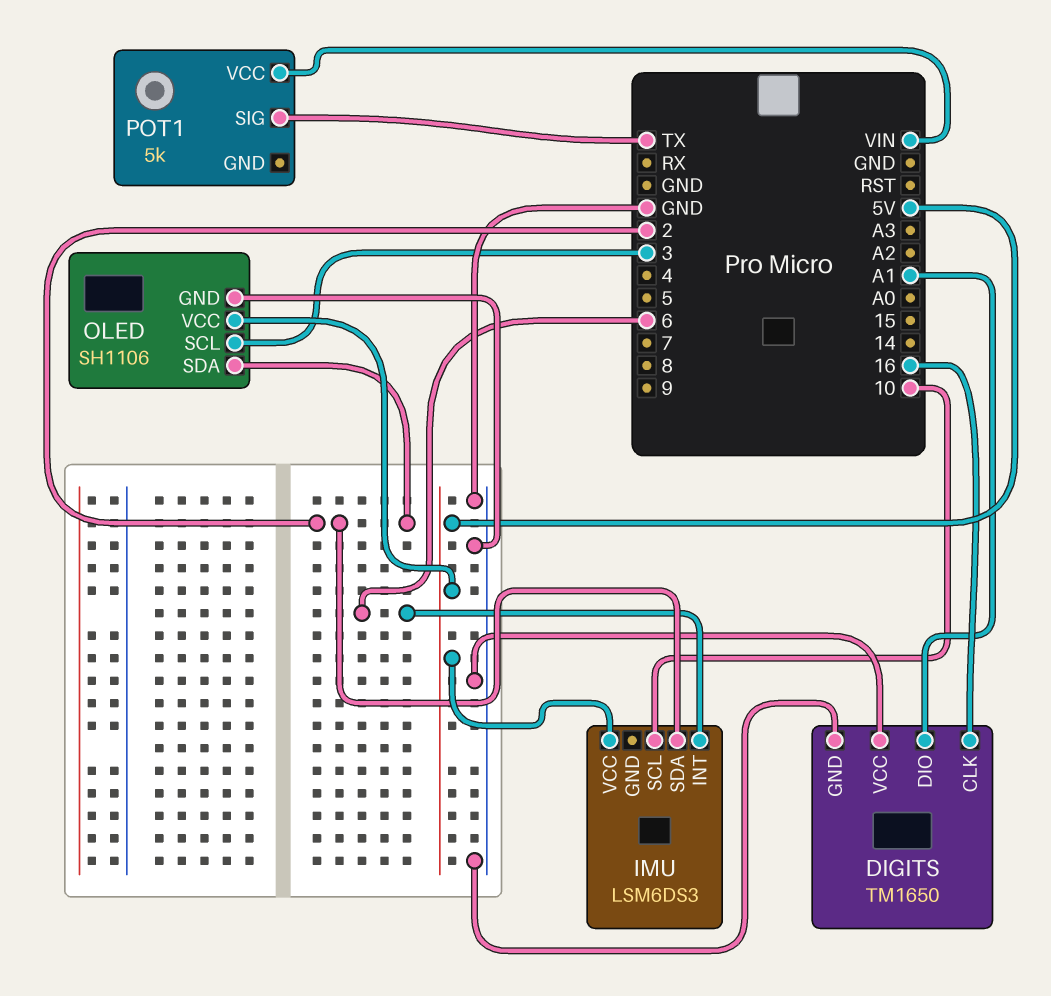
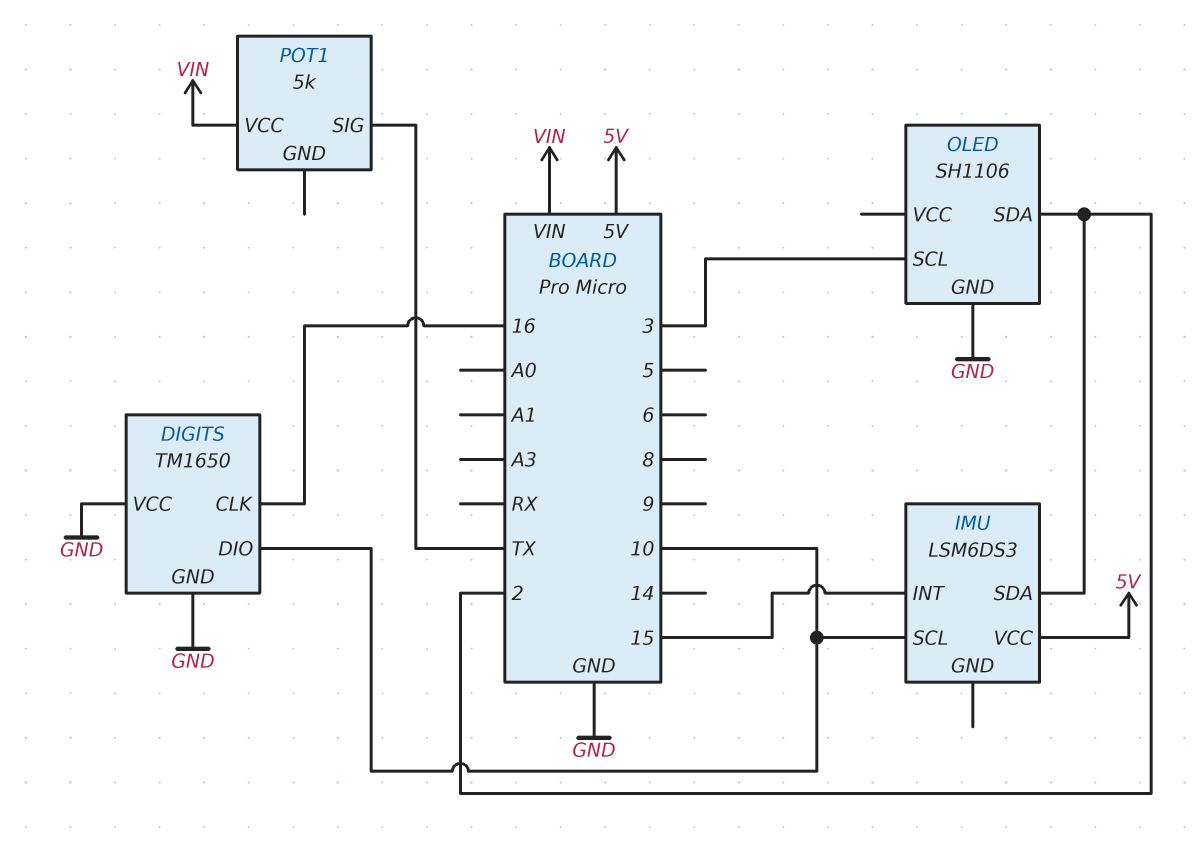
DIGITS pin DIO: A1 -> 10
IMU pin INT: 6 -> 15
OLED pin VCC: 5V -> none

